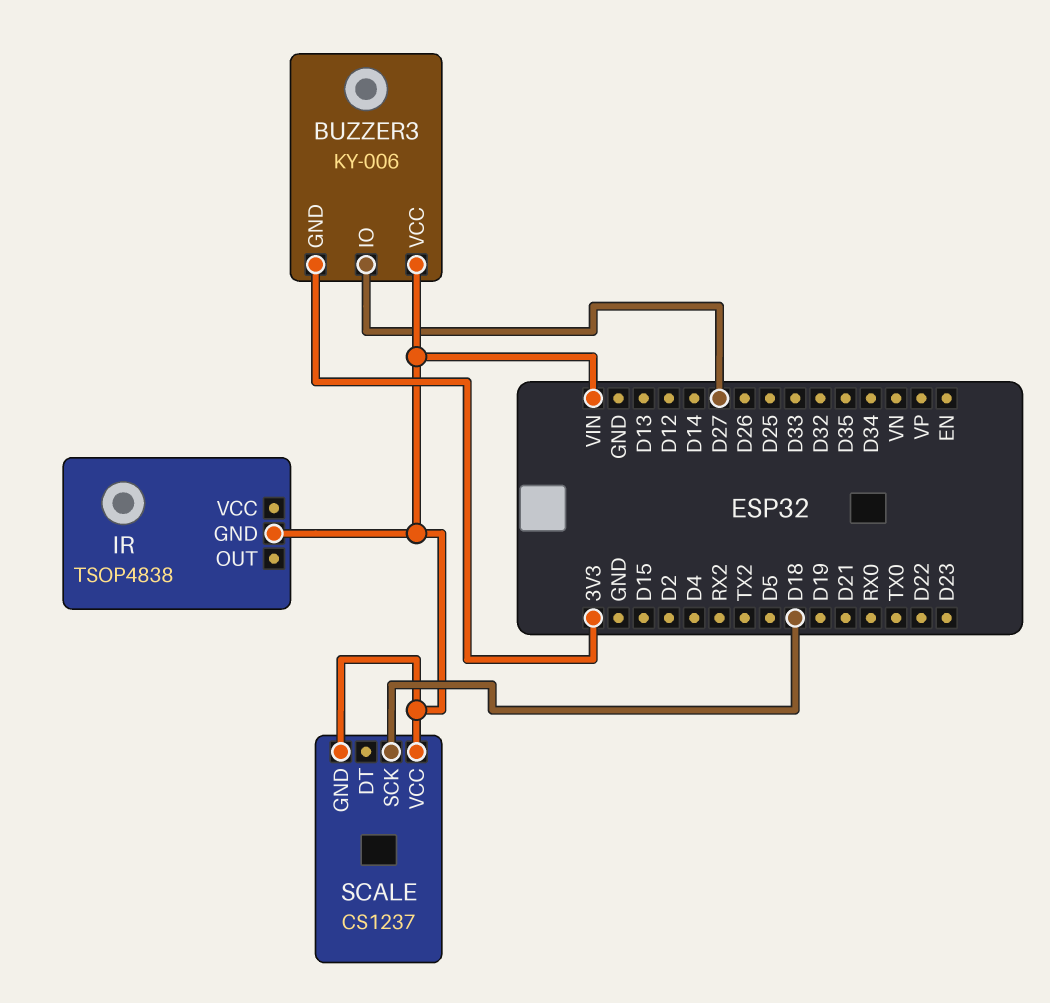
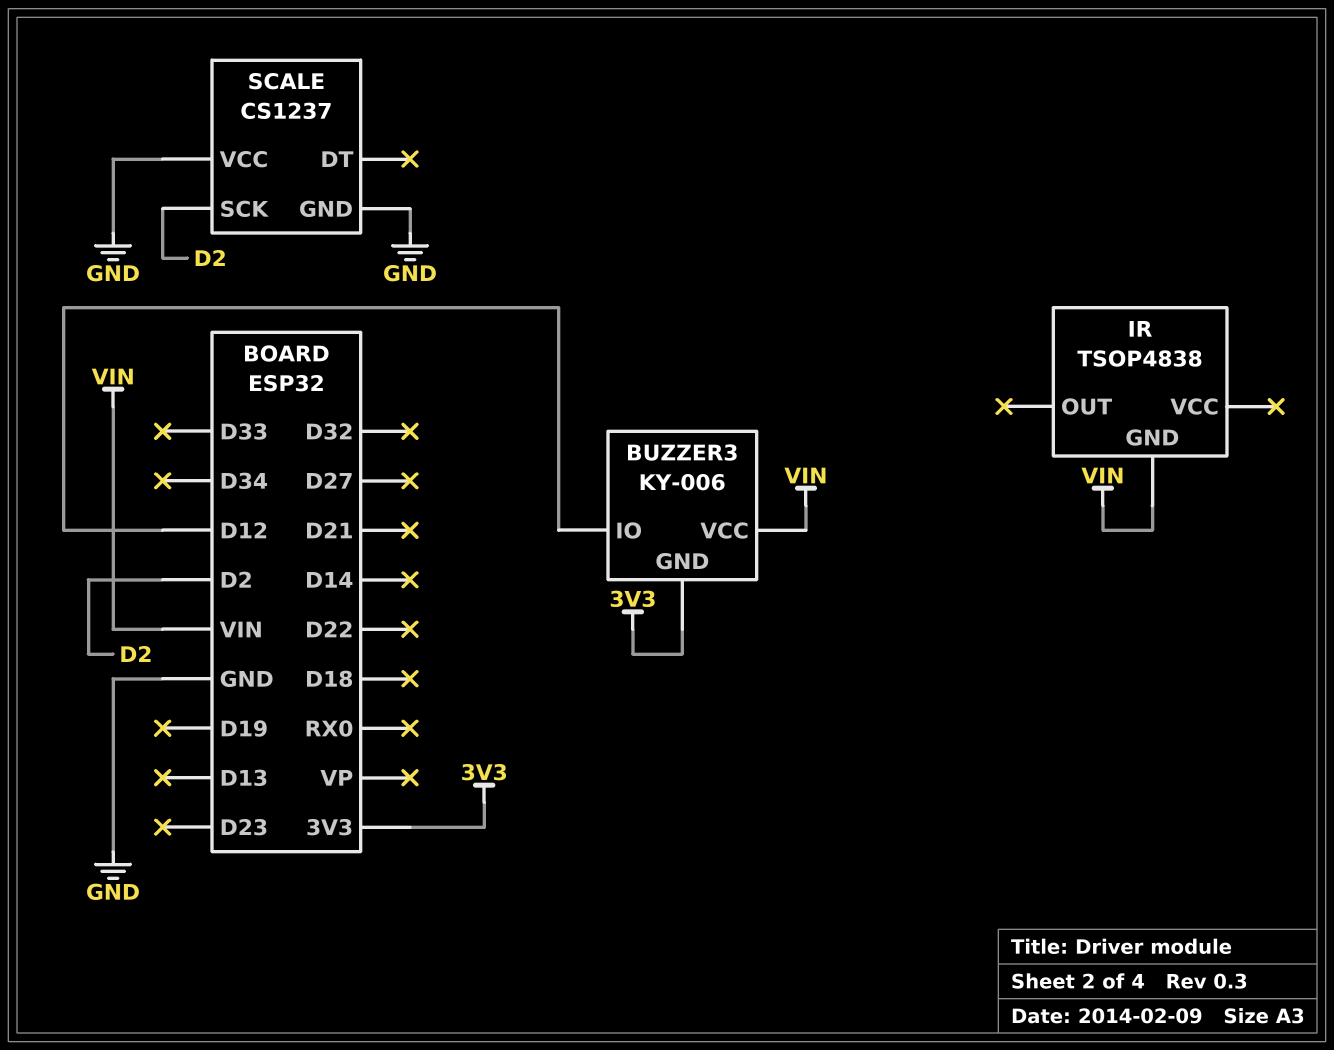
BUZZER3 pin IO: D27 -> D12
SCALE pin GND: VIN -> GND
SCALE pin SCK: D18 -> D2
SCALE pin VCC: VIN -> GND

